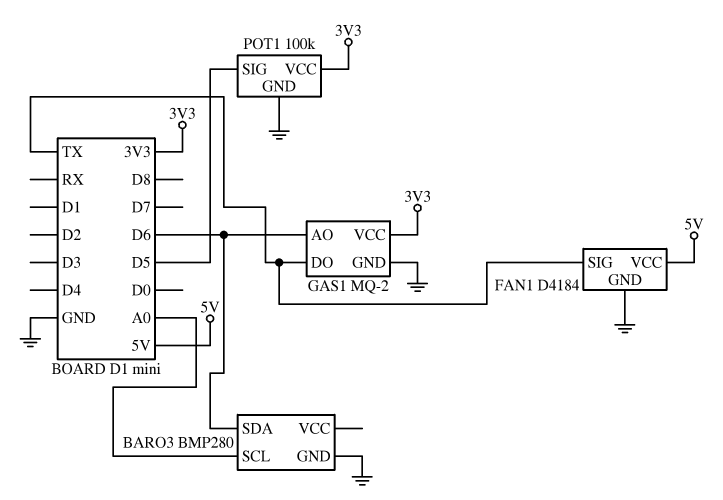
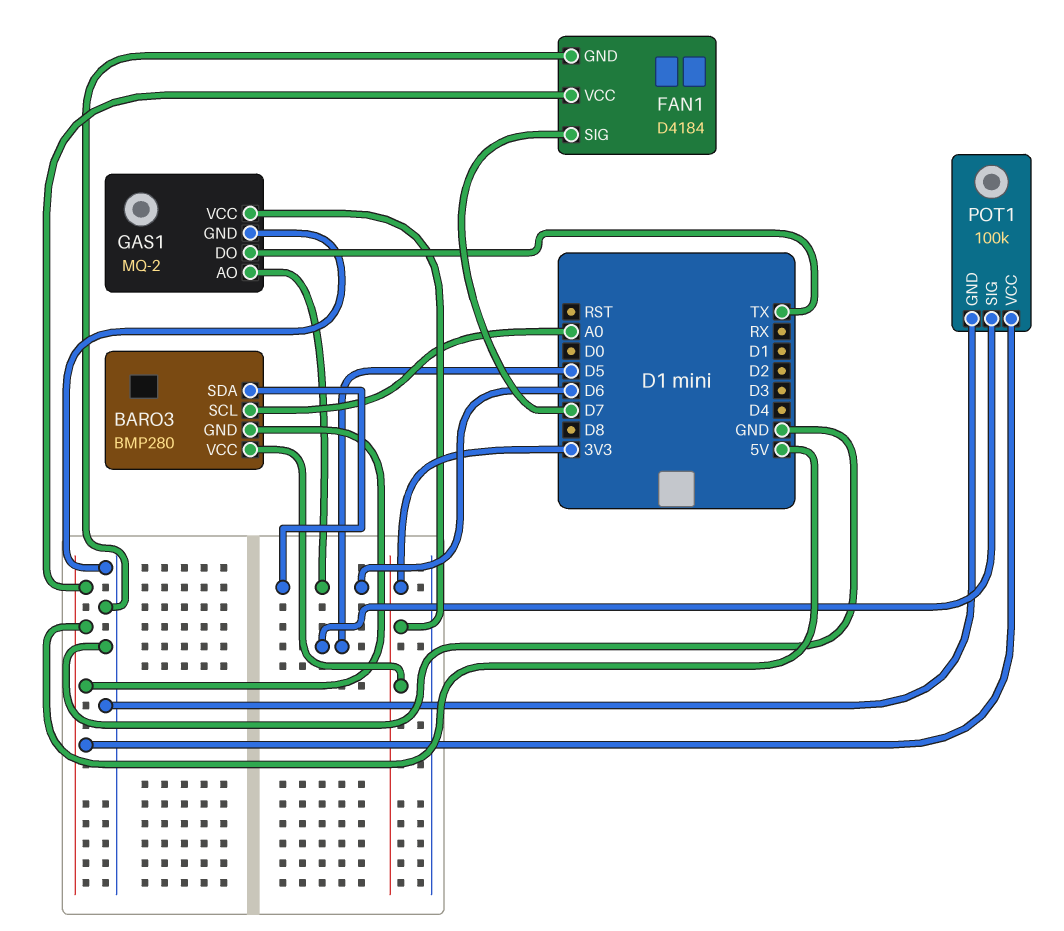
BARO3 pin GND: GND -> 5V
BARO3 pin VCC: none -> 3V3
FAN1 pin SIG: TX -> D7
POT1 pin VCC: 3V3 -> 5V

